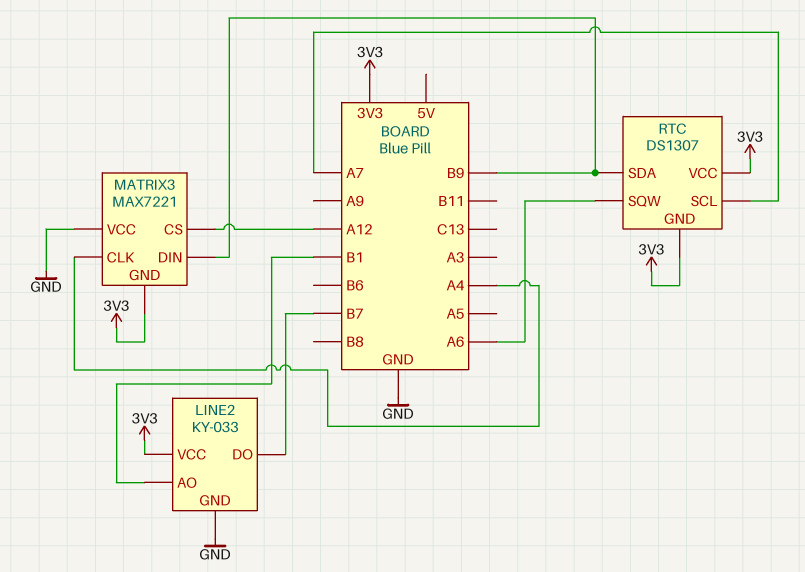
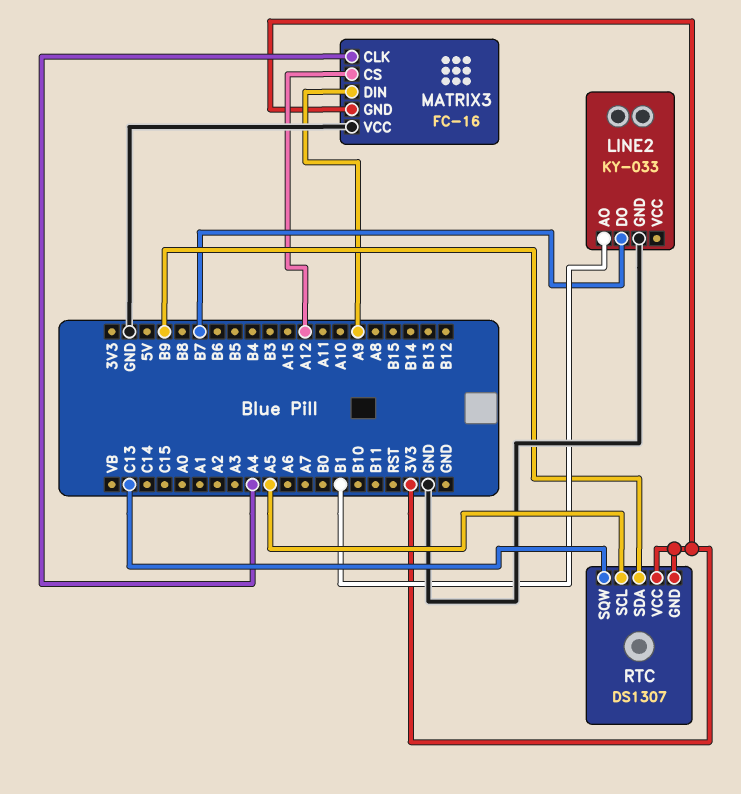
LINE2 pin VCC: 3V3 -> none
MATRIX3: MAX7221 -> FC-16
MATRIX3 pin DIN: B9 -> A9
RTC pin SCL: A7 -> A5
RTC pin SQW: A6 -> C13

